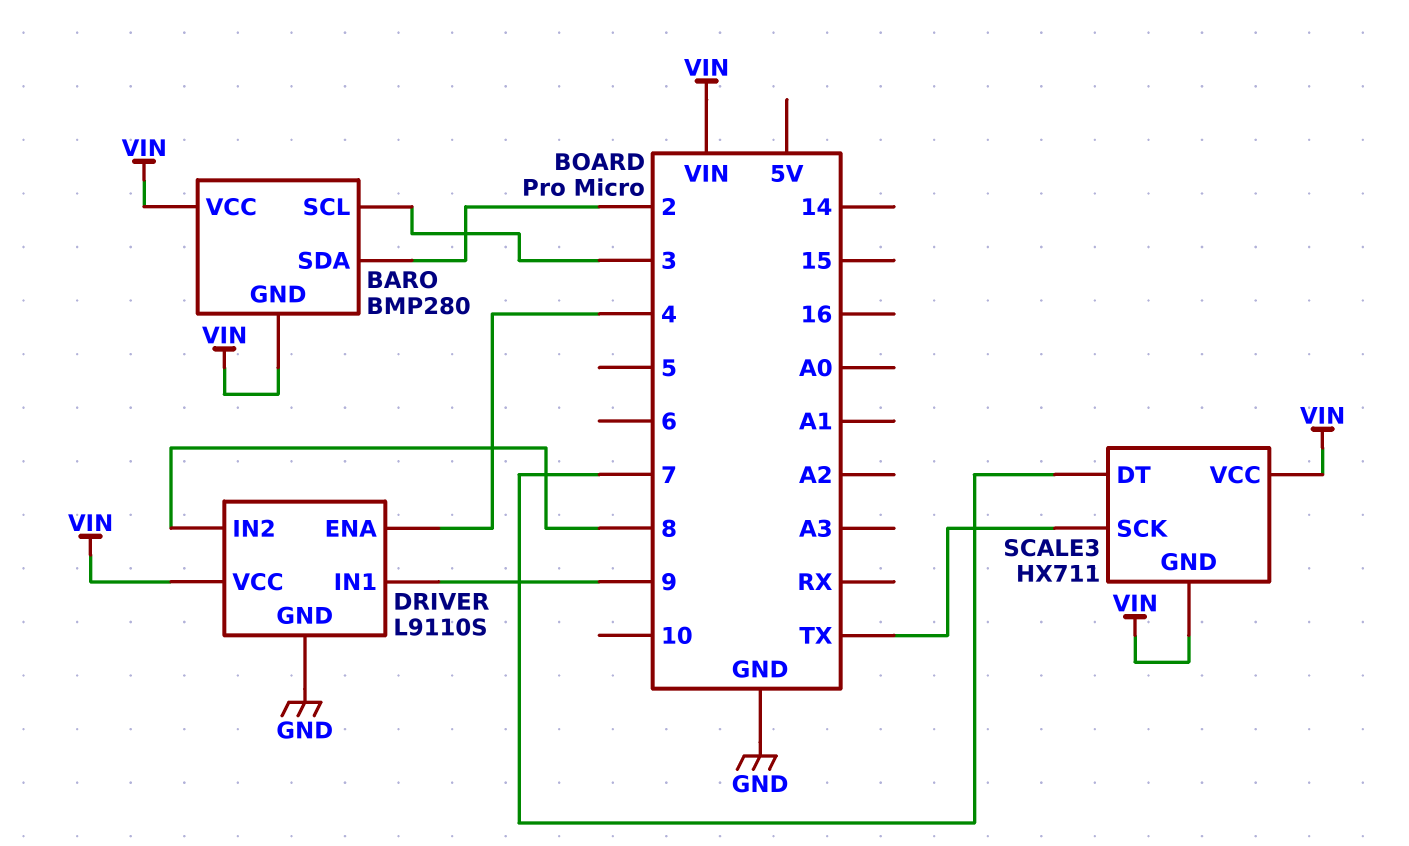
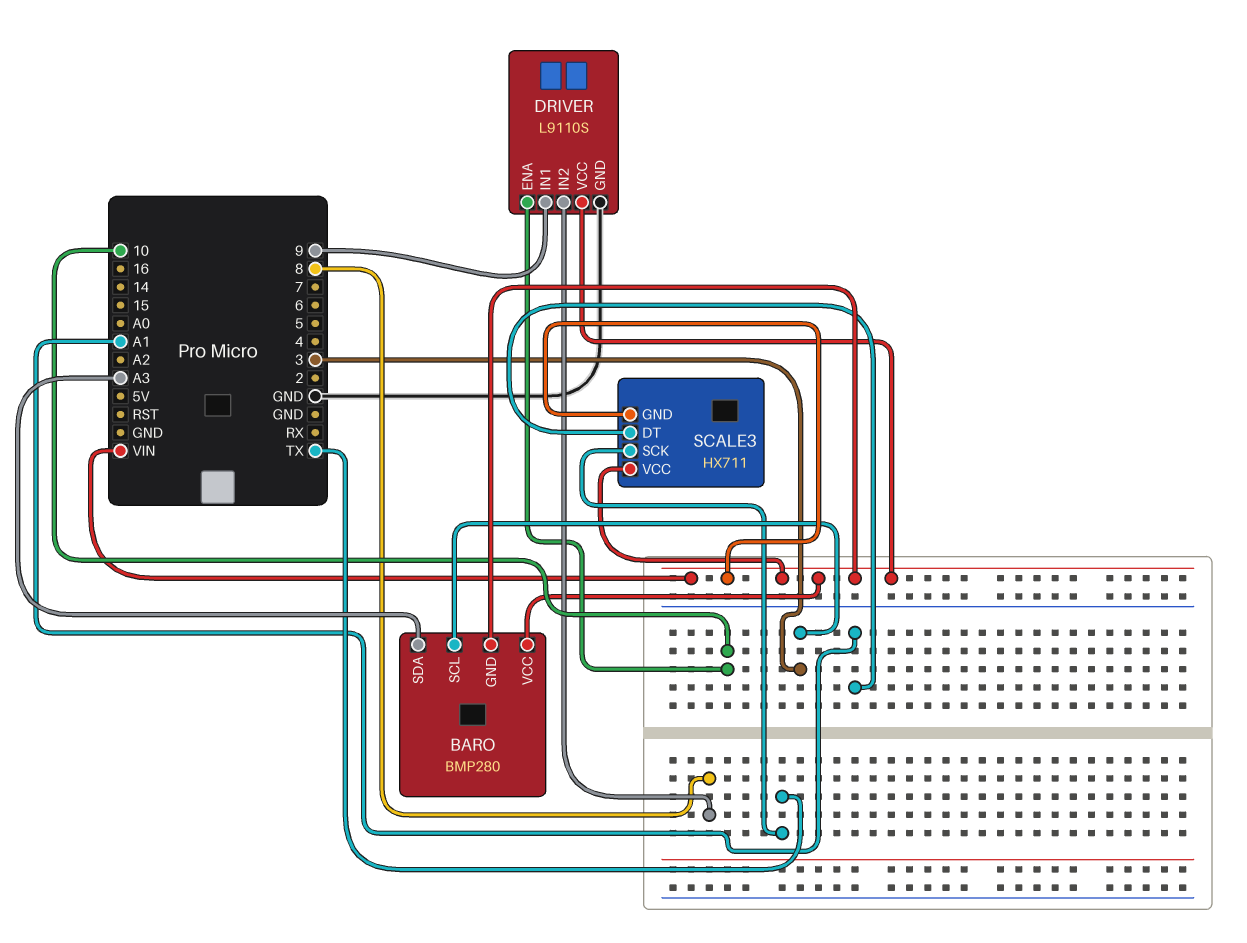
BARO pin SDA: 2 -> A3
DRIVER pin ENA: 4 -> 10
SCALE3 pin DT: 7 -> A1

